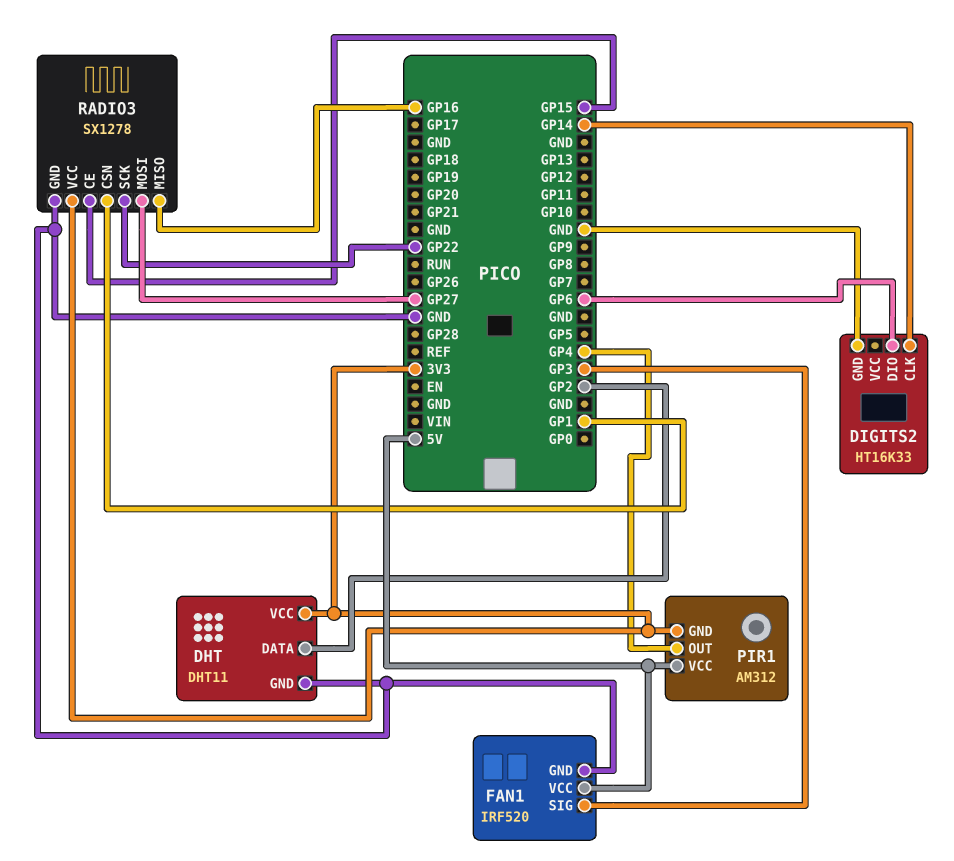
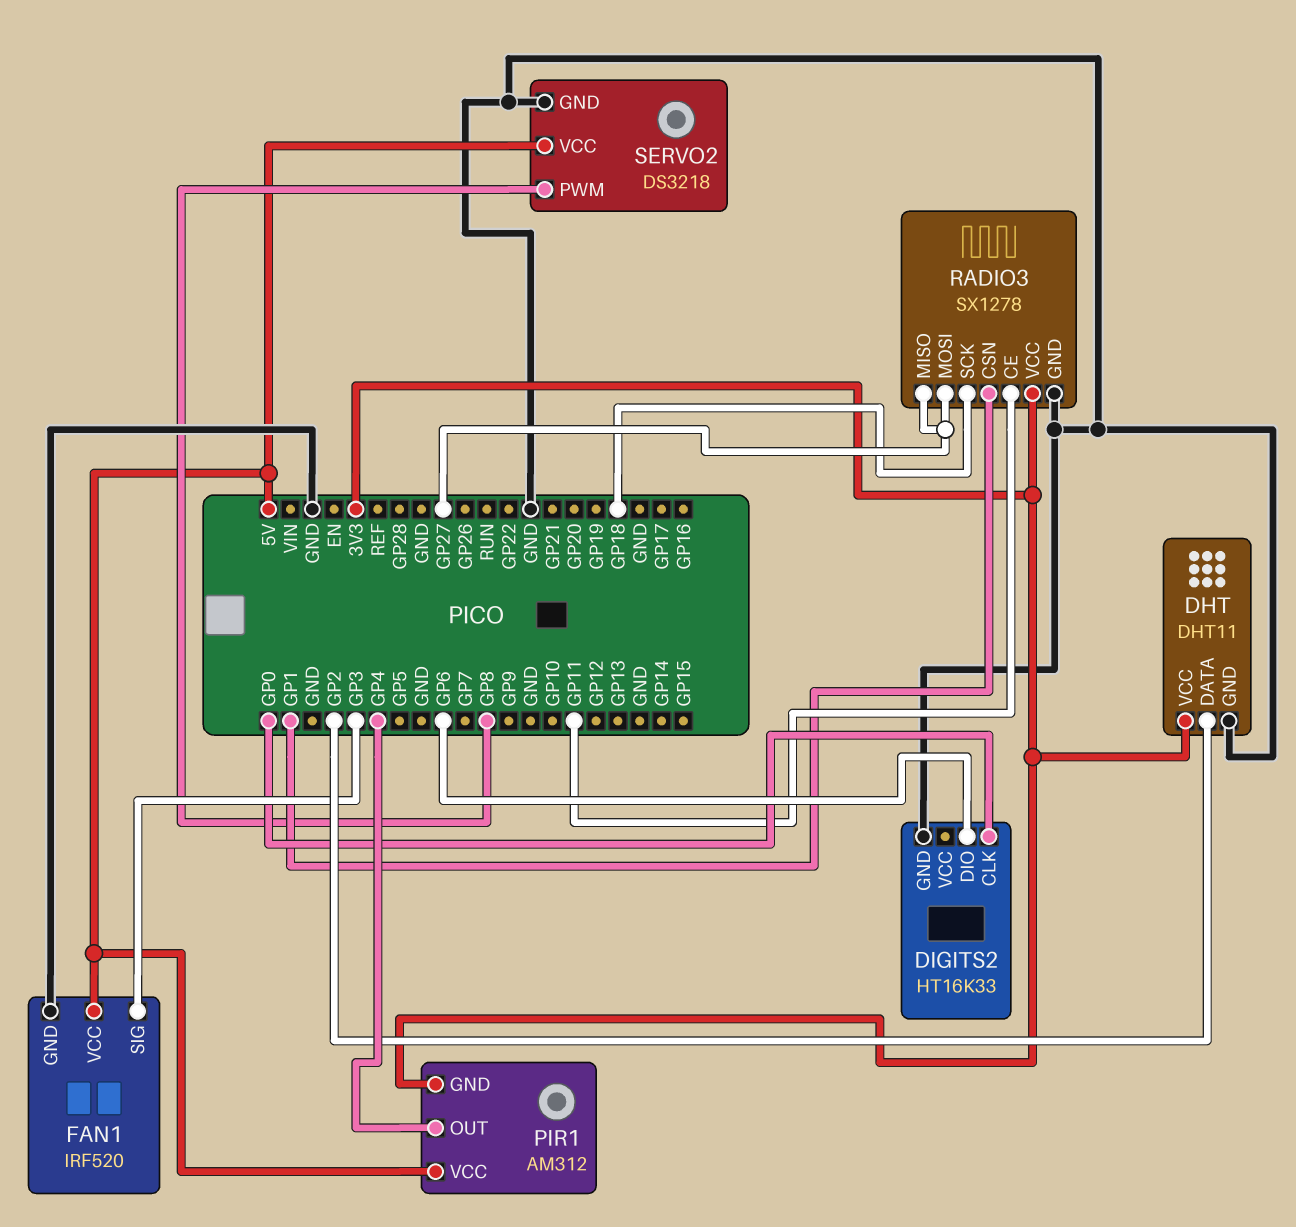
DIGITS2 pin CLK: GP14 -> GP0
RADIO3 pin CE: GP15 -> GP11
RADIO3 pin MISO: GP16 -> GP27
RADIO3 pin SCK: GP22 -> GP18
SERVO2: none -> DS3218
SERVO2 pin GND: none -> GND
SERVO2 pin PWM: none -> GP8
SERVO2 pin VCC: none -> 5V

